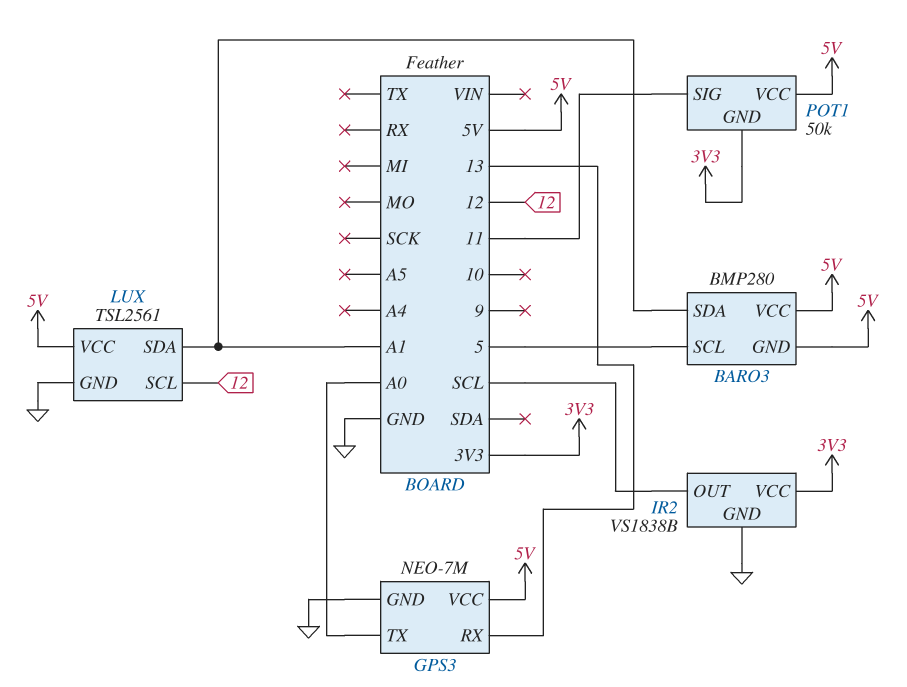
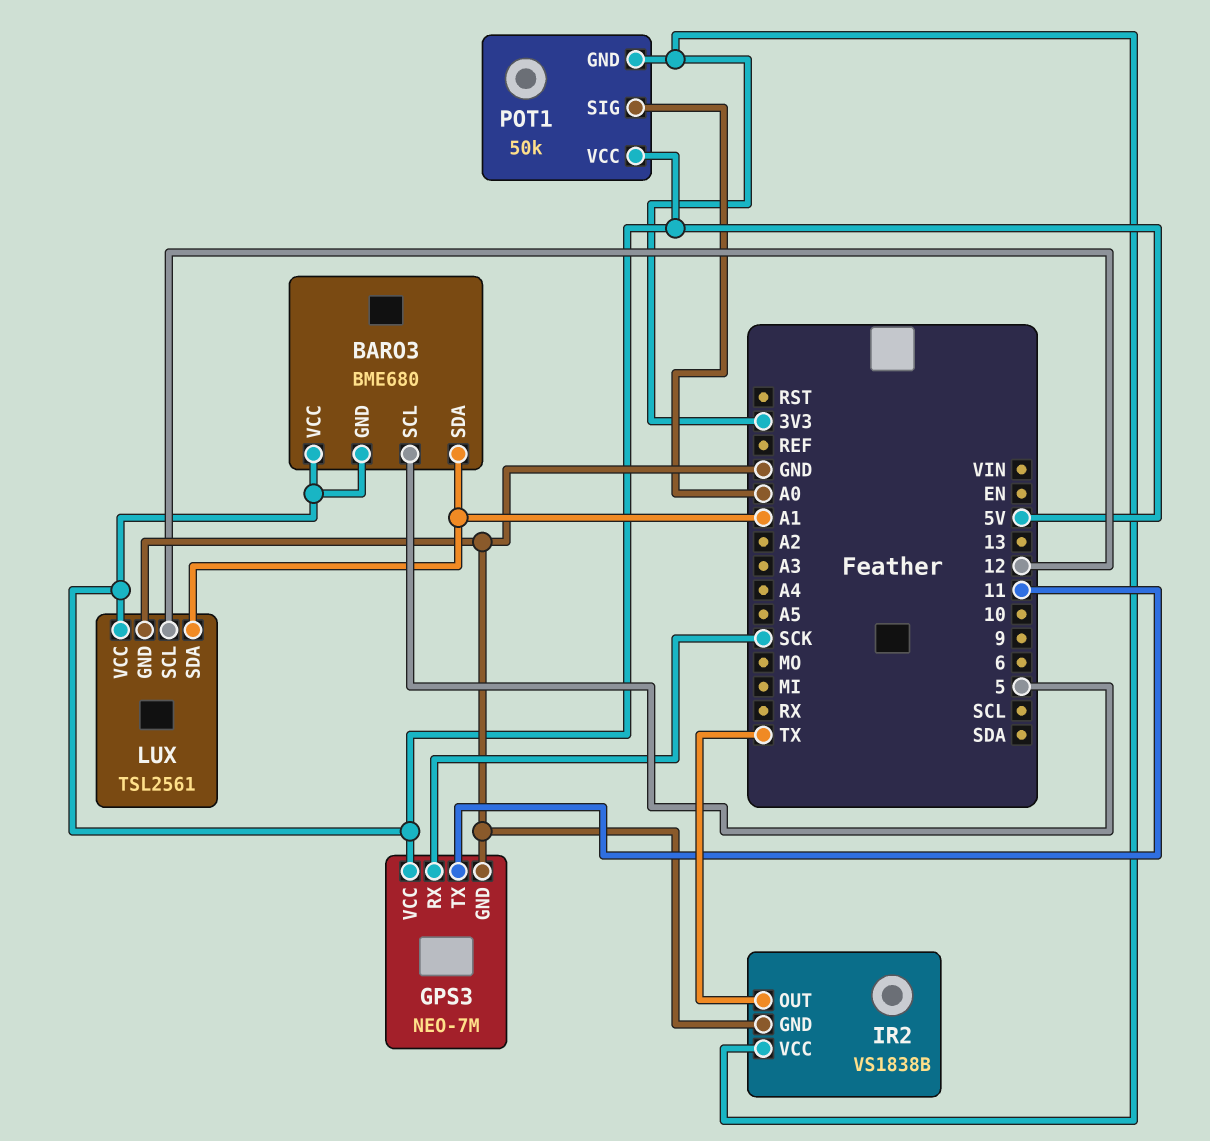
BARO3: BMP280 -> BME680
GPS3 pin RX: 13 -> SCK
GPS3 pin TX: A0 -> 11
IR2 pin OUT: SCL -> TX
POT1 pin SIG: 11 -> A0

